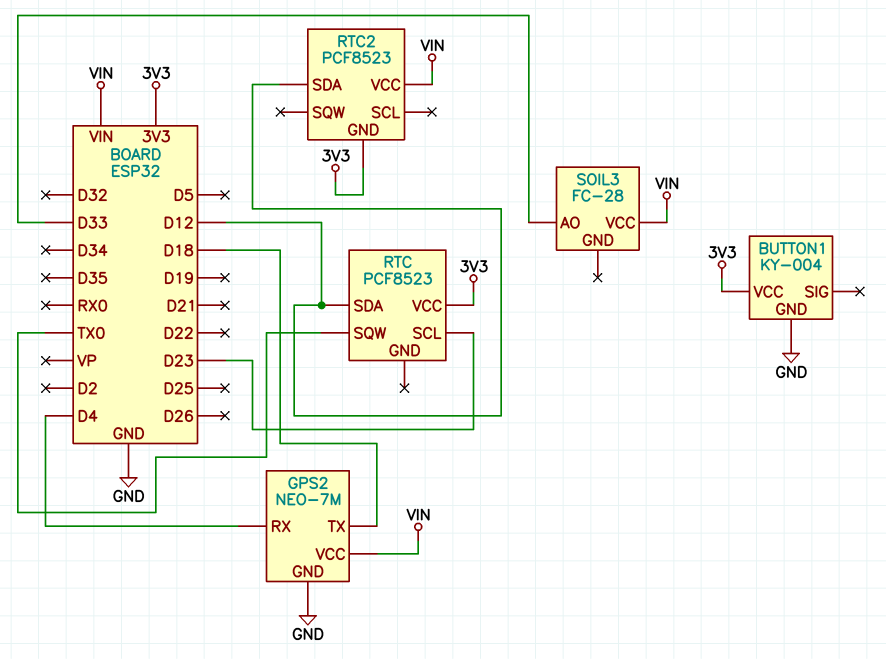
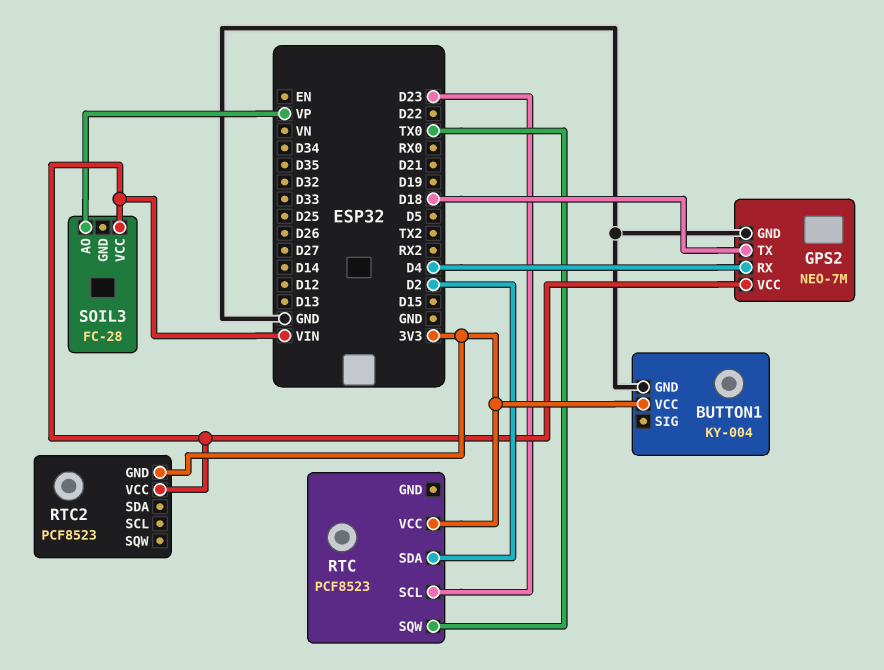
RTC pin SDA: D12 -> D2
RTC2 pin SDA: D12 -> none
SOIL3 pin AO: D33 -> VP

